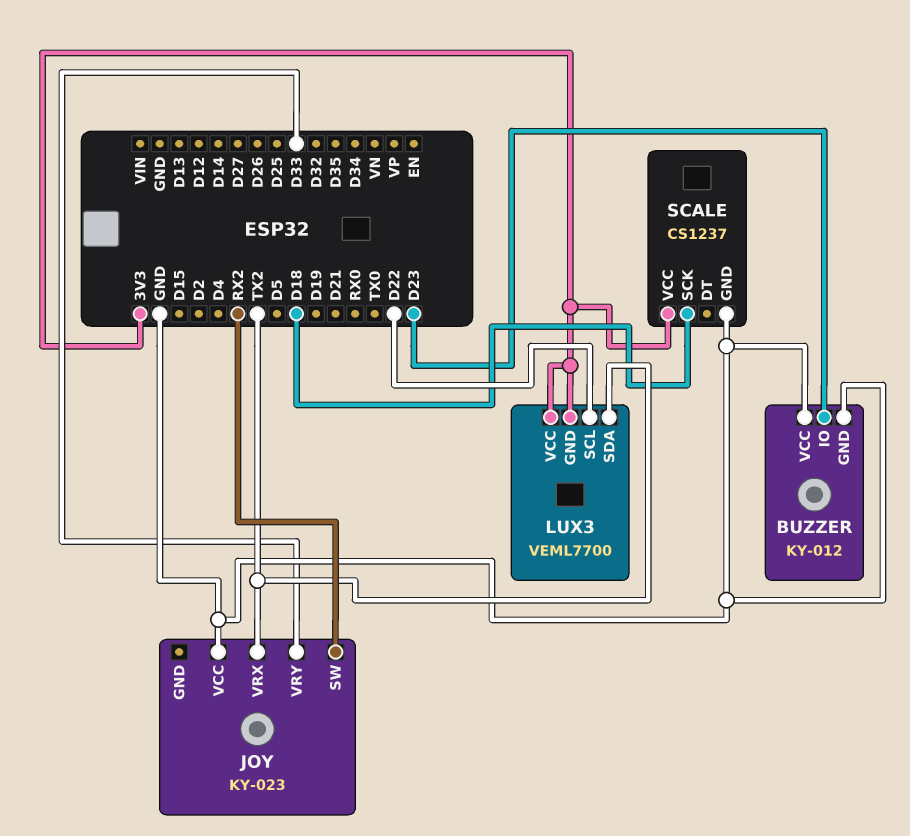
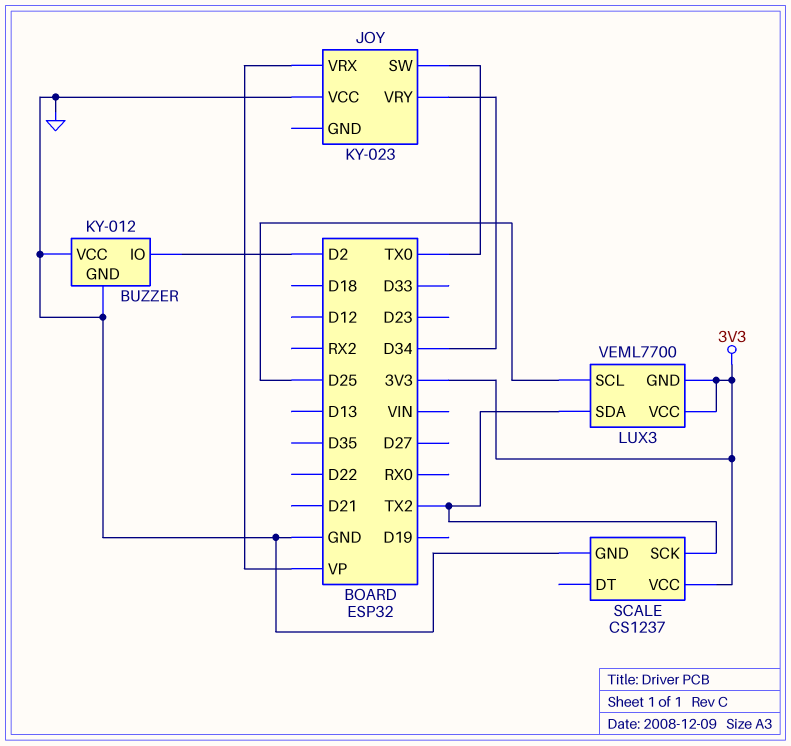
BUZZER pin IO: D23 -> D2
JOY pin SW: RX2 -> TX0
JOY pin VRX: TX2 -> VP
JOY pin VRY: D33 -> D34
LUX3 pin SCL: D22 -> D25
SCALE pin SCK: D18 -> TX2

